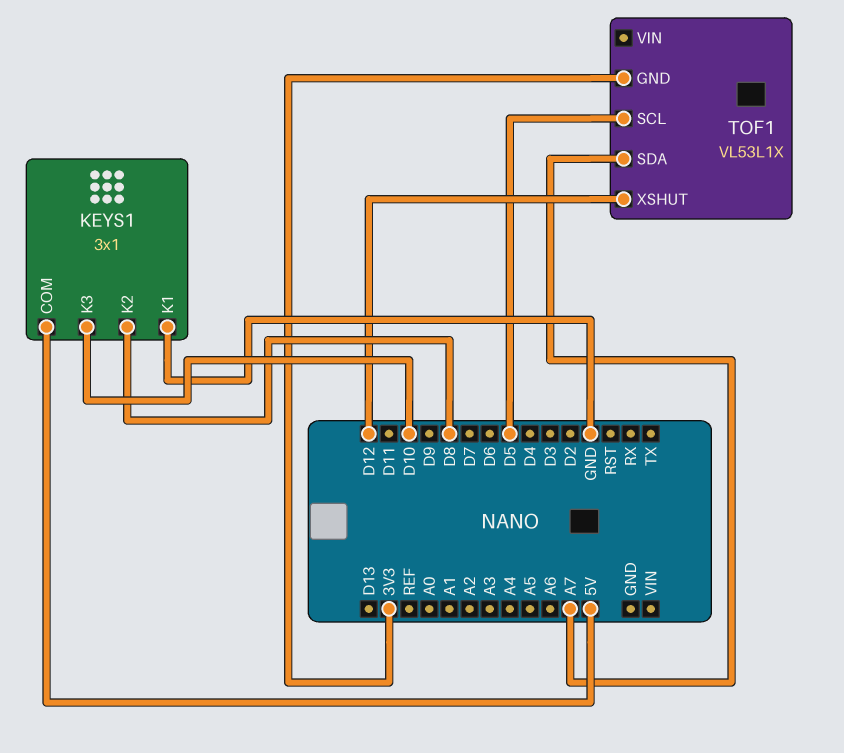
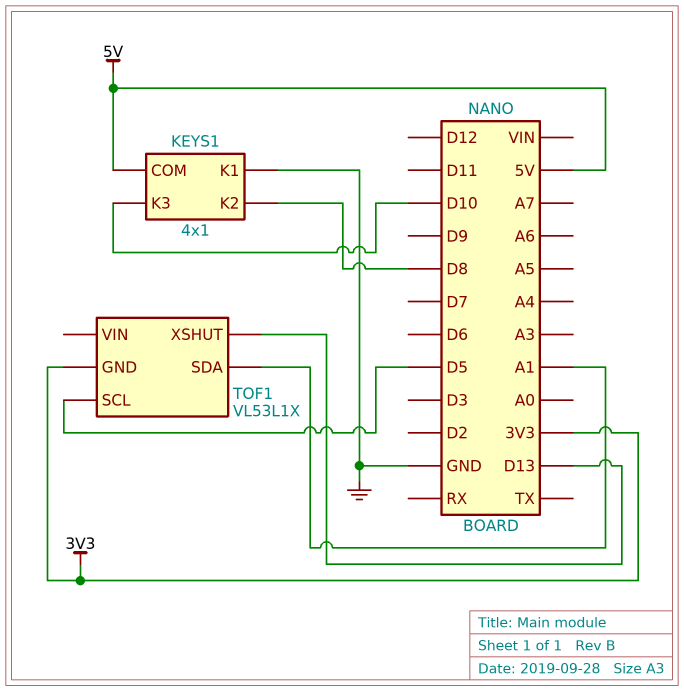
KEYS1: 3x1 -> 4x1
TOF1 pin SDA: A7 -> A1
TOF1 pin XSHUT: D12 -> D13

